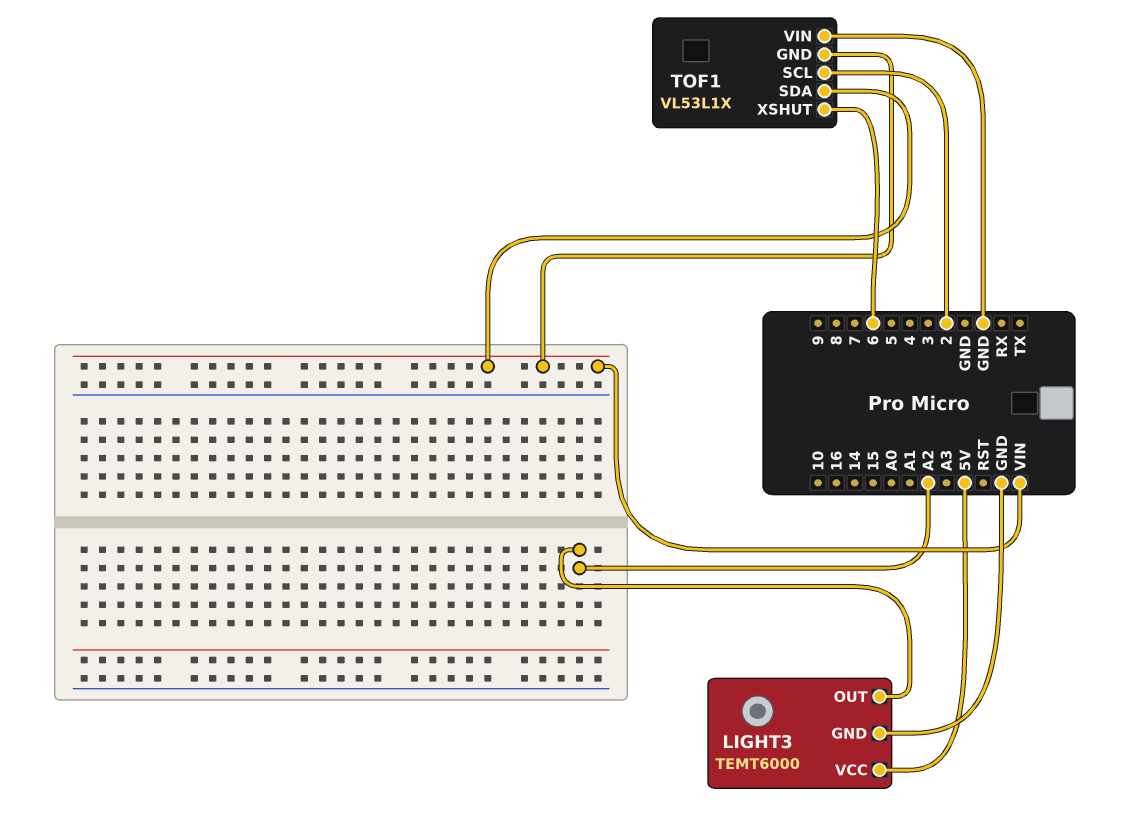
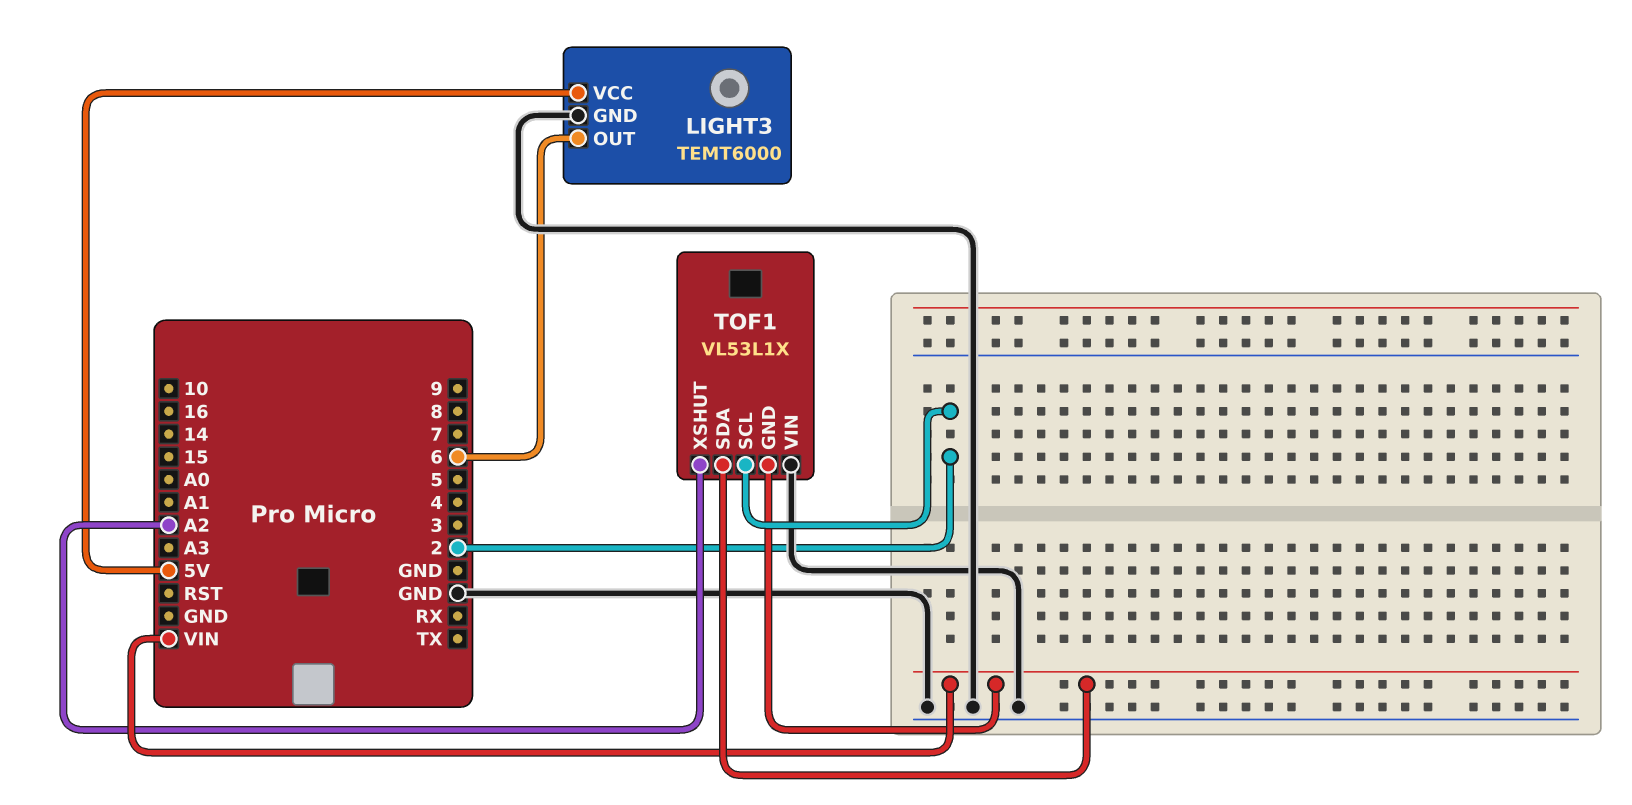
LIGHT3 pin OUT: A2 -> 6
TOF1 pin XSHUT: 6 -> A2

